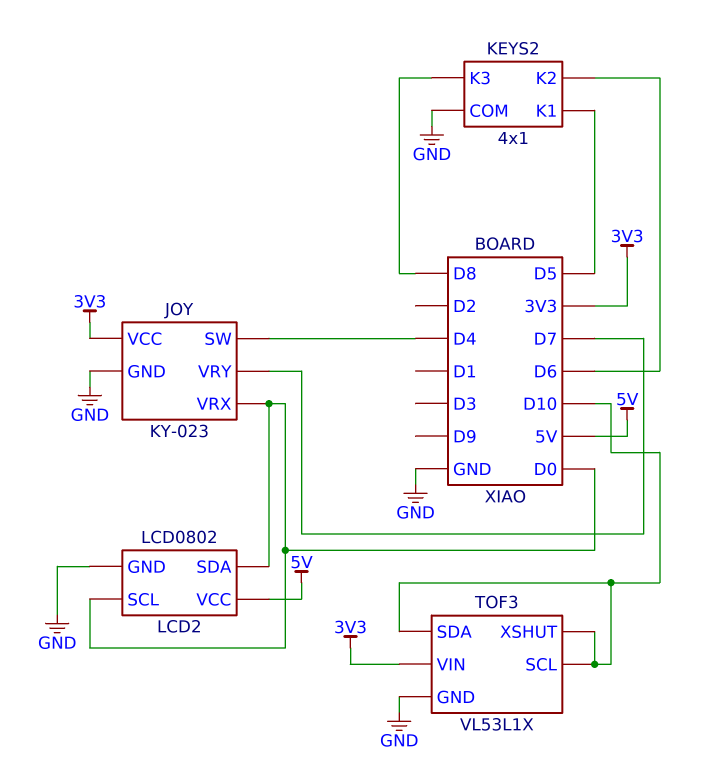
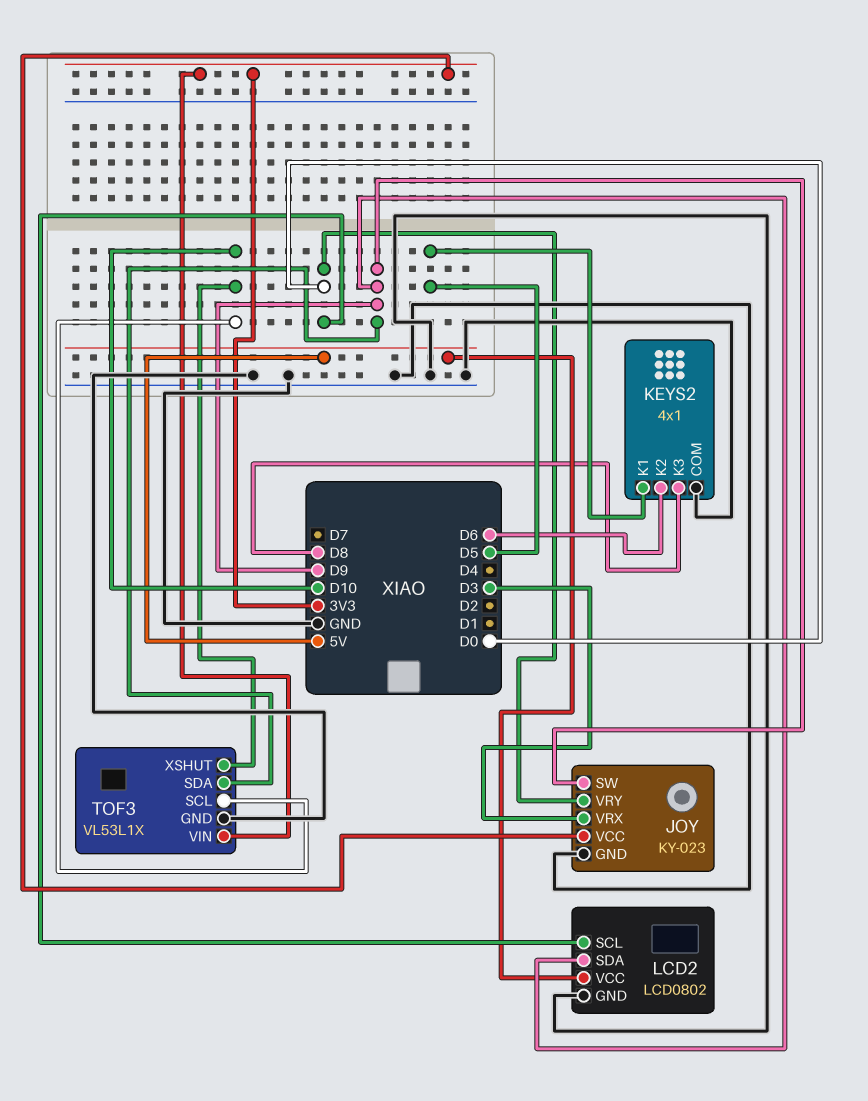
JOY pin SW: D4 -> D9
JOY pin VRX: D0 -> D3
JOY pin VRY: D7 -> D0
LCD2 pin SDA: D0 -> D9
TOF3 pin SDA: D10 -> D9

